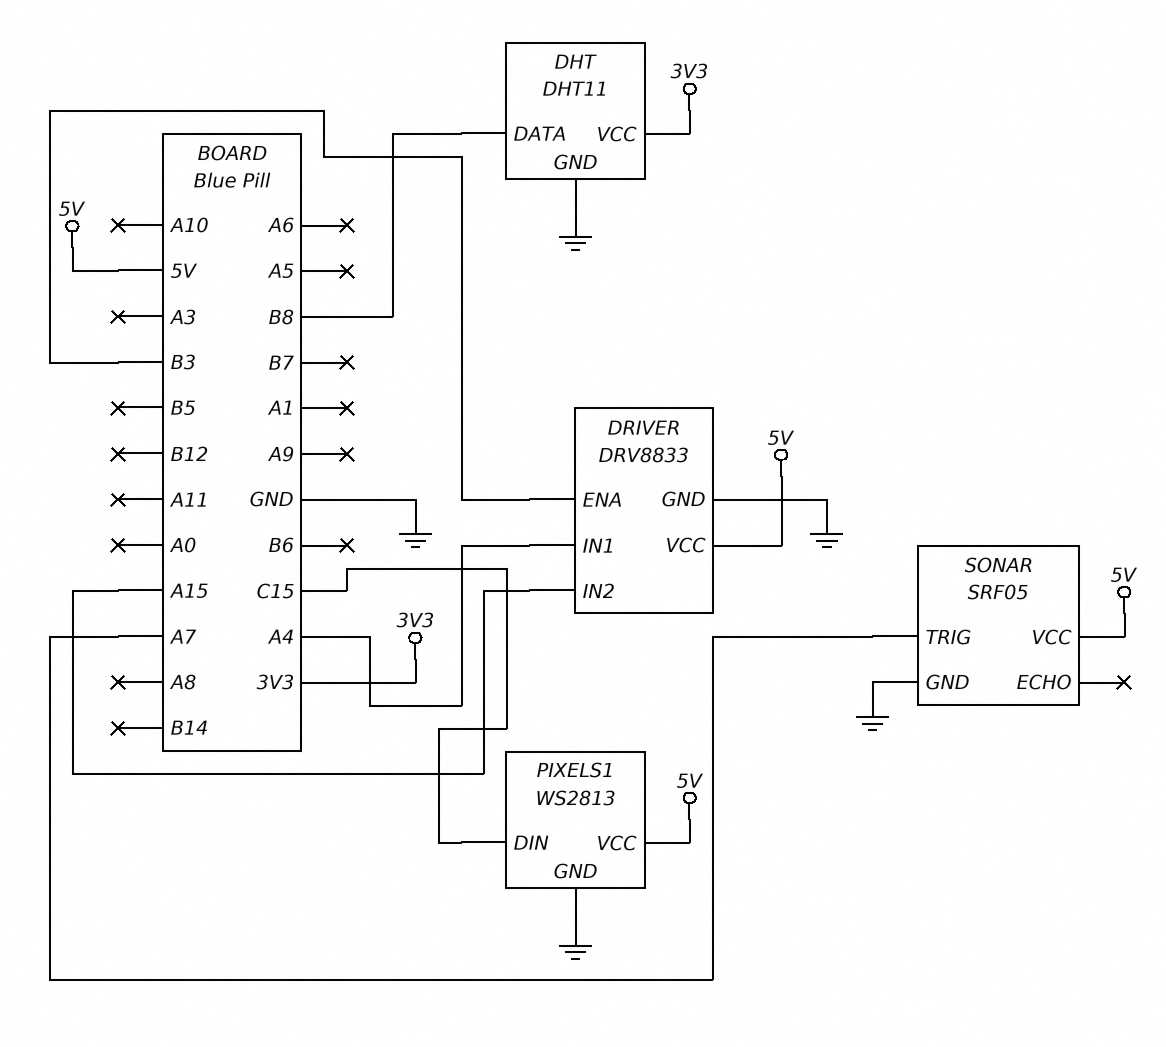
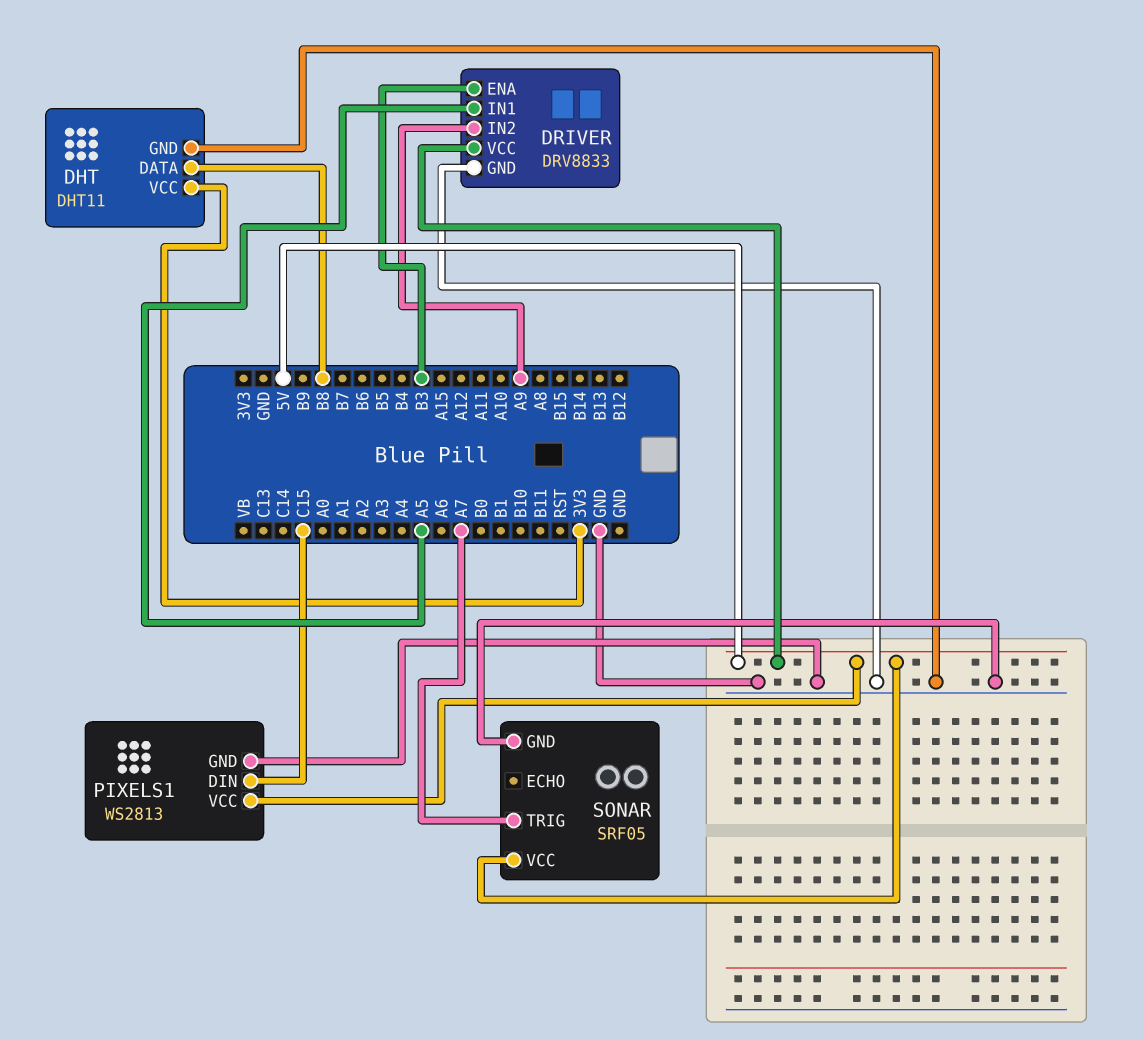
DRIVER pin IN1: A4 -> A5
DRIVER pin IN2: A15 -> A9

